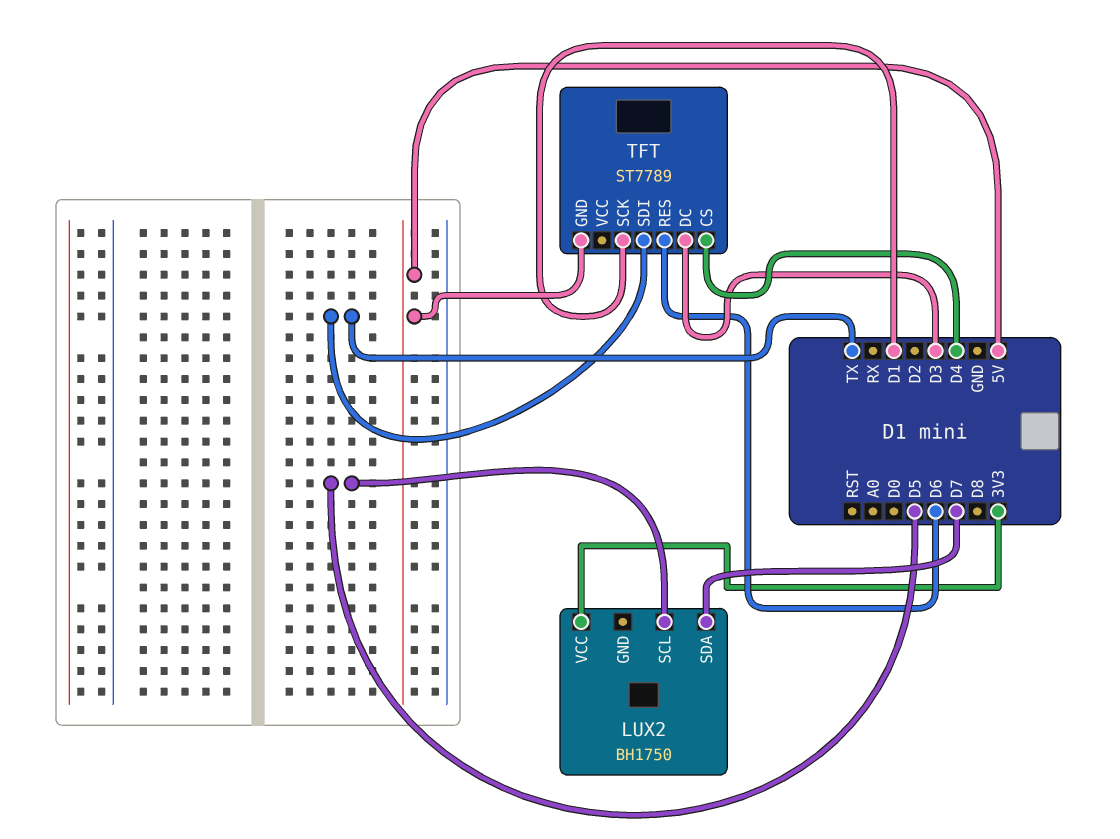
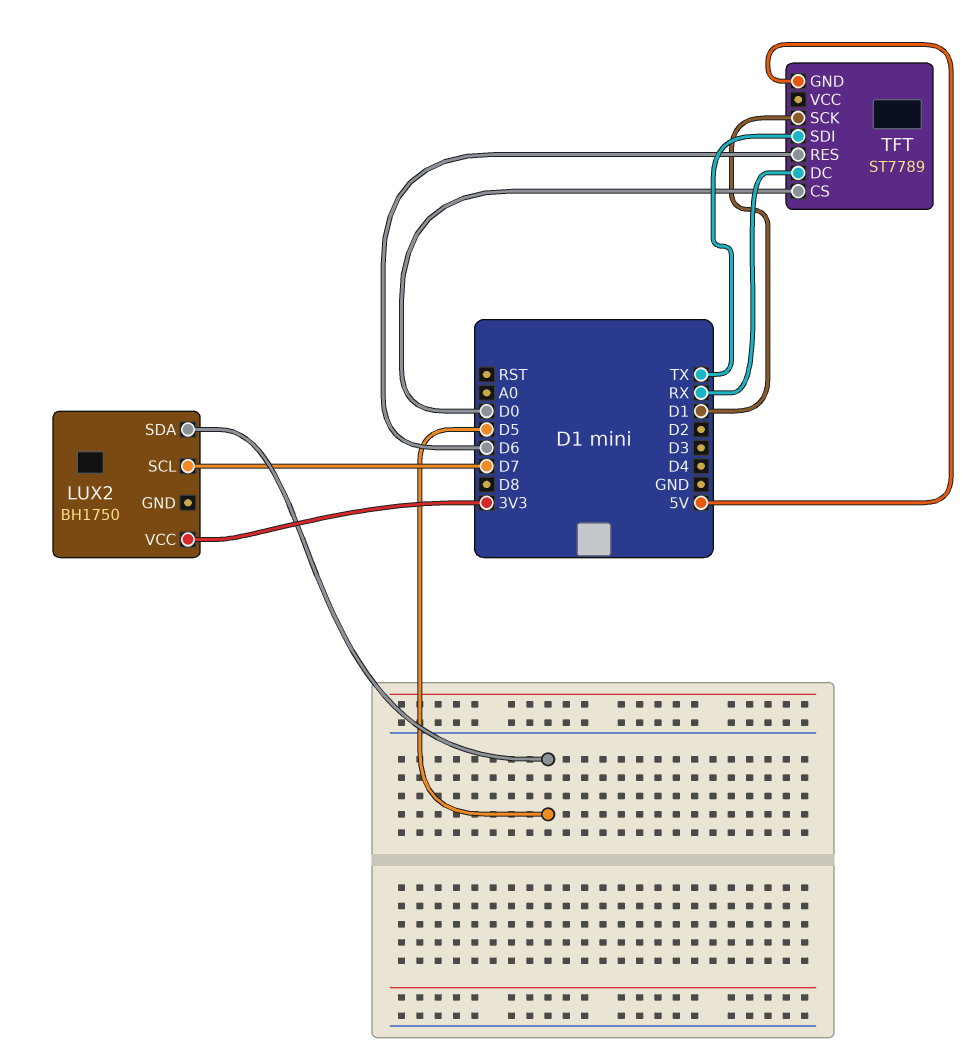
LUX2 pin SCL: D5 -> D7
LUX2 pin SDA: D7 -> D5
TFT pin CS: D4 -> D0
TFT pin DC: D3 -> RX

